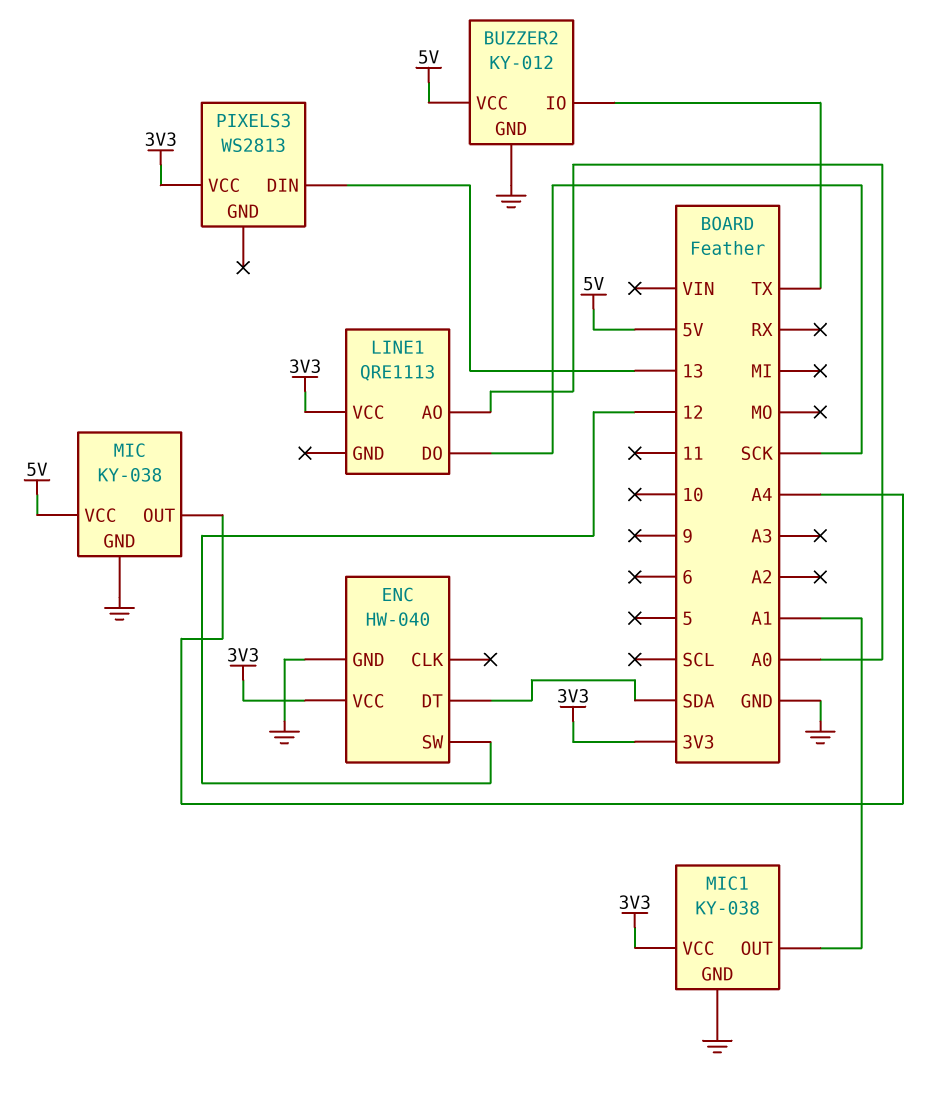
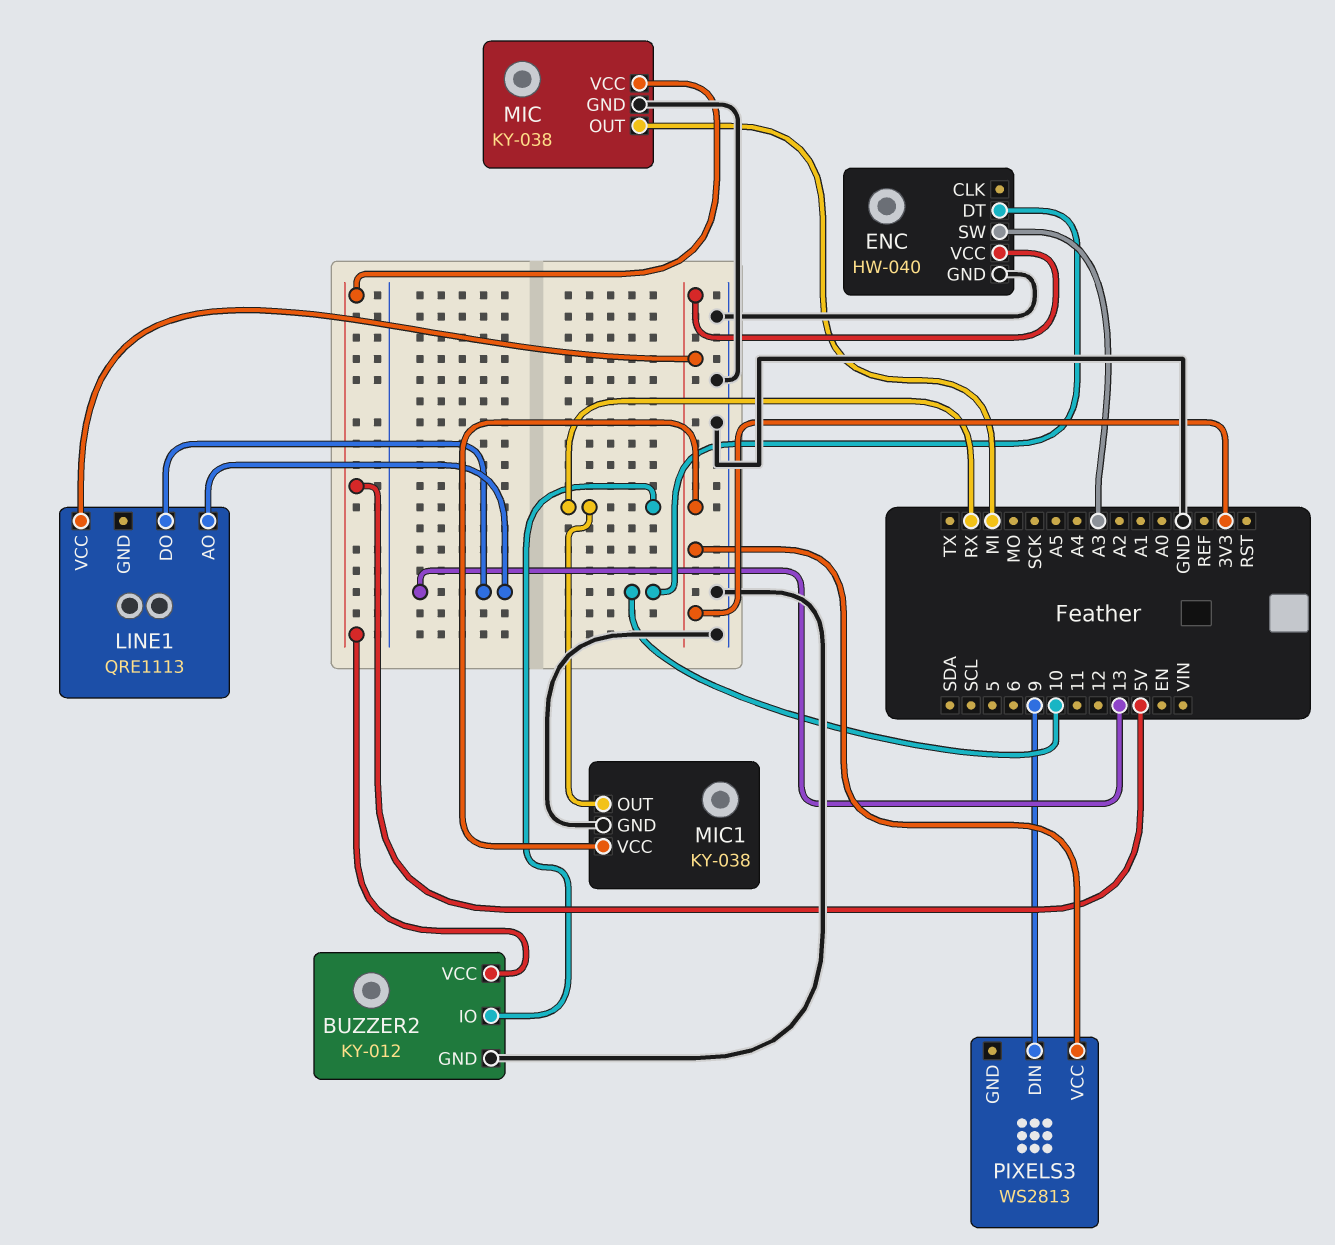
BUZZER2 pin IO: TX -> RX
ENC pin DT: SDA -> 10
ENC pin SW: 12 -> A3
LINE1 pin AO: A0 -> 13
LINE1 pin DO: SCK -> 13
MIC pin OUT: A4 -> MI
MIC1 pin OUT: A1 -> RX
PIXELS3 pin DIN: 13 -> 9

